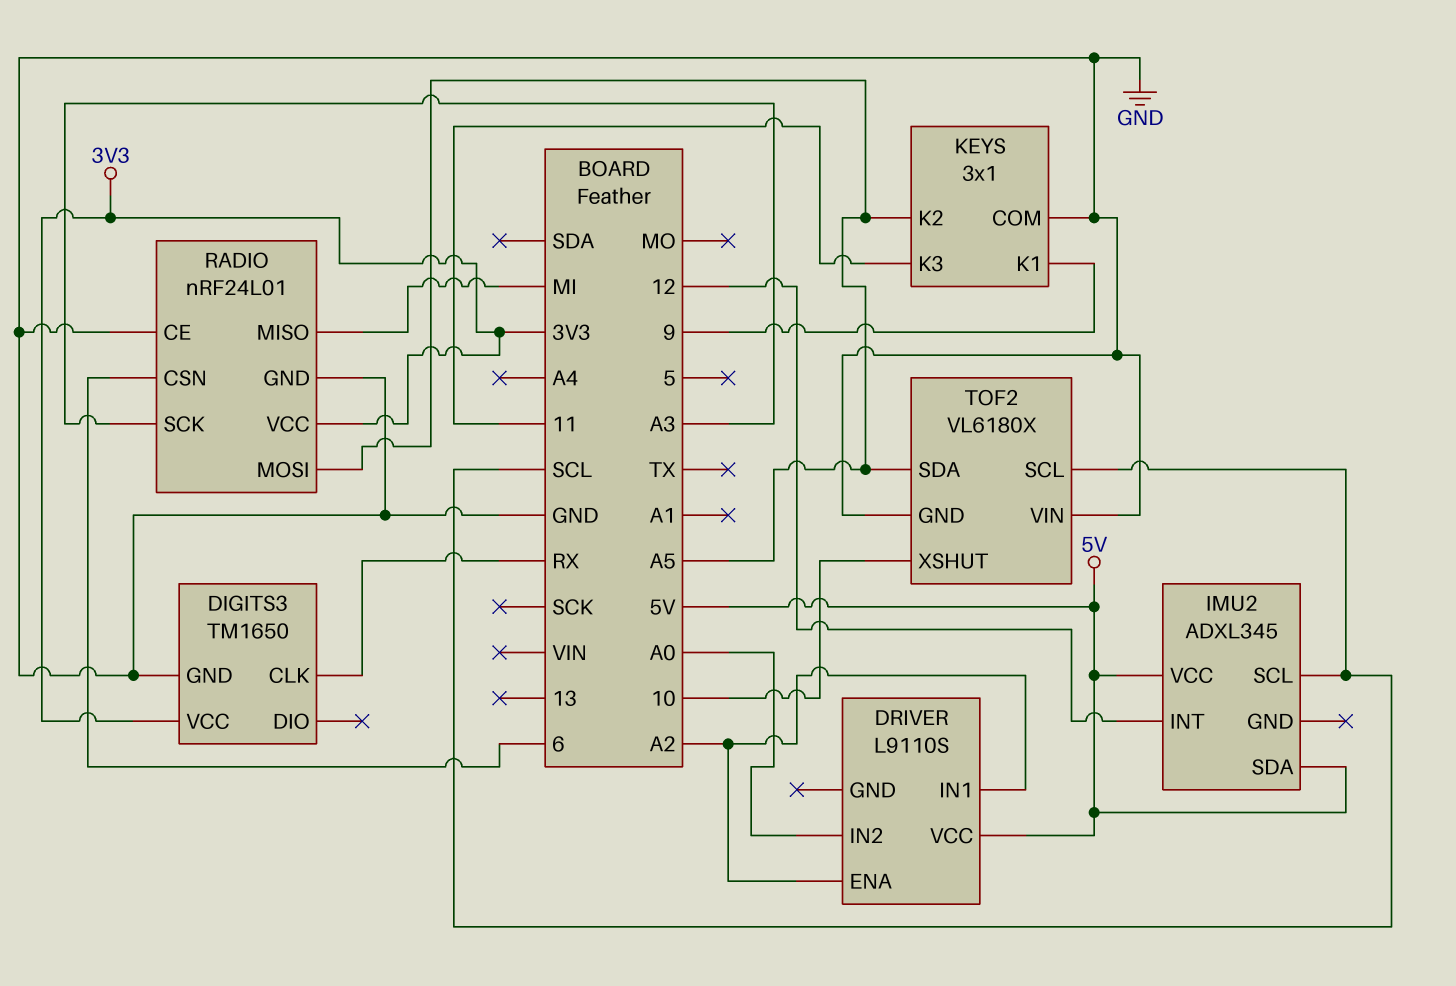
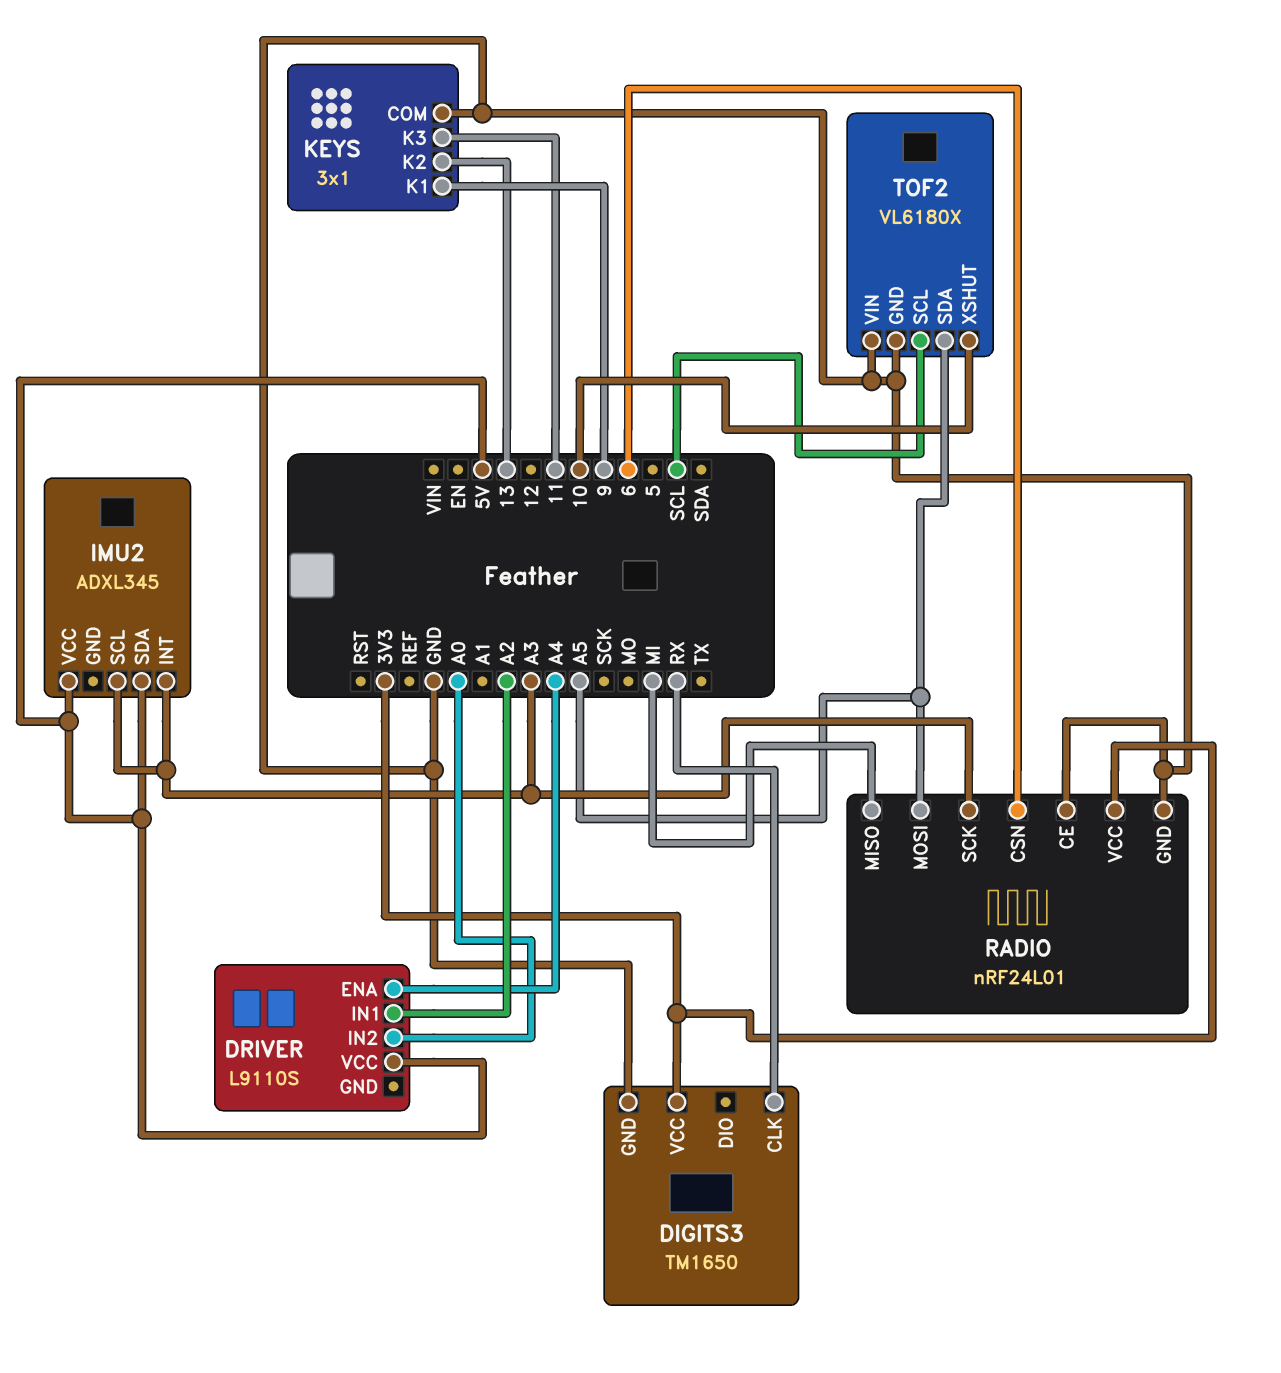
DRIVER pin ENA: A2 -> A4
IMU2 pin INT: 12 -> A3
IMU2 pin SCL: SCL -> A3
KEYS pin K2: A5 -> 13

